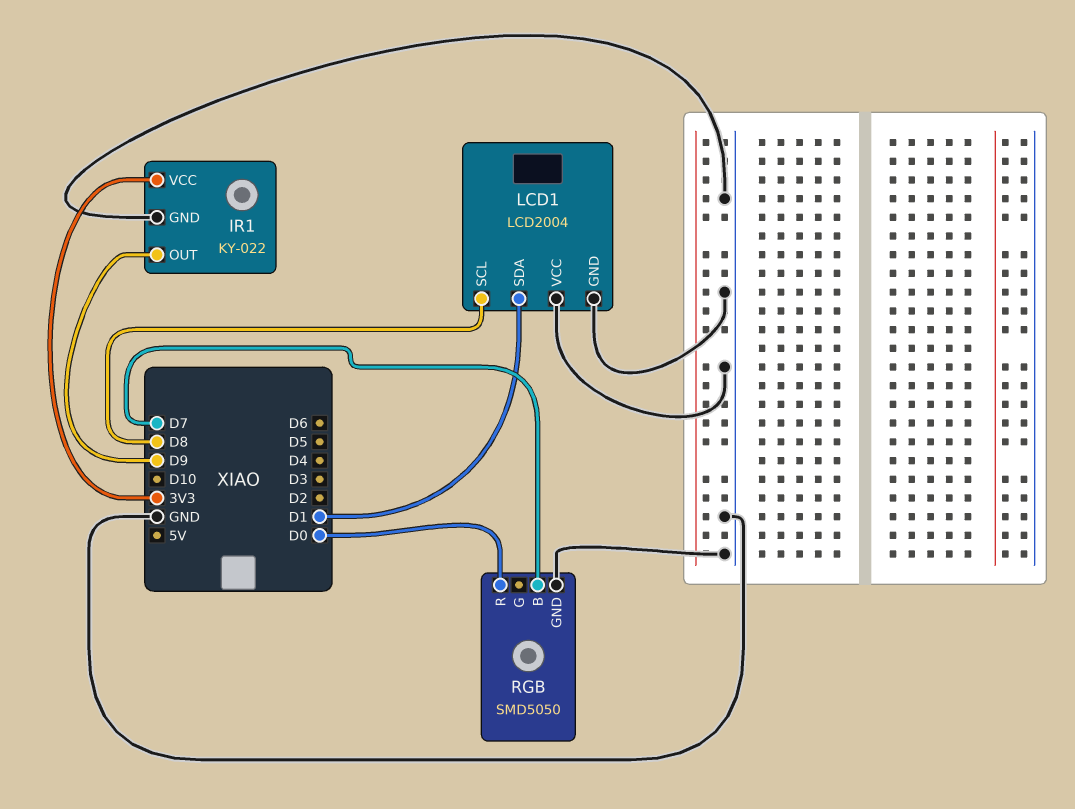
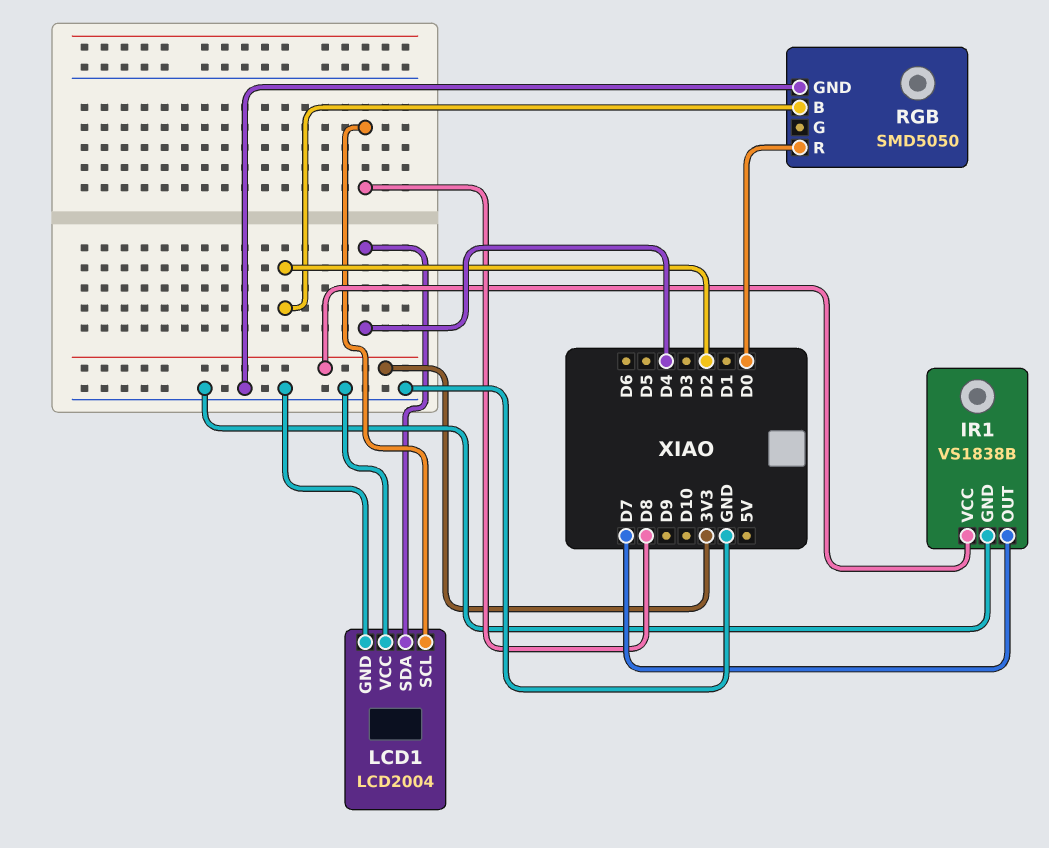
IR1: KY-022 -> VS1838B
IR1 pin OUT: D9 -> D7
LCD1 pin SDA: D1 -> D4
RGB pin B: D7 -> D2

